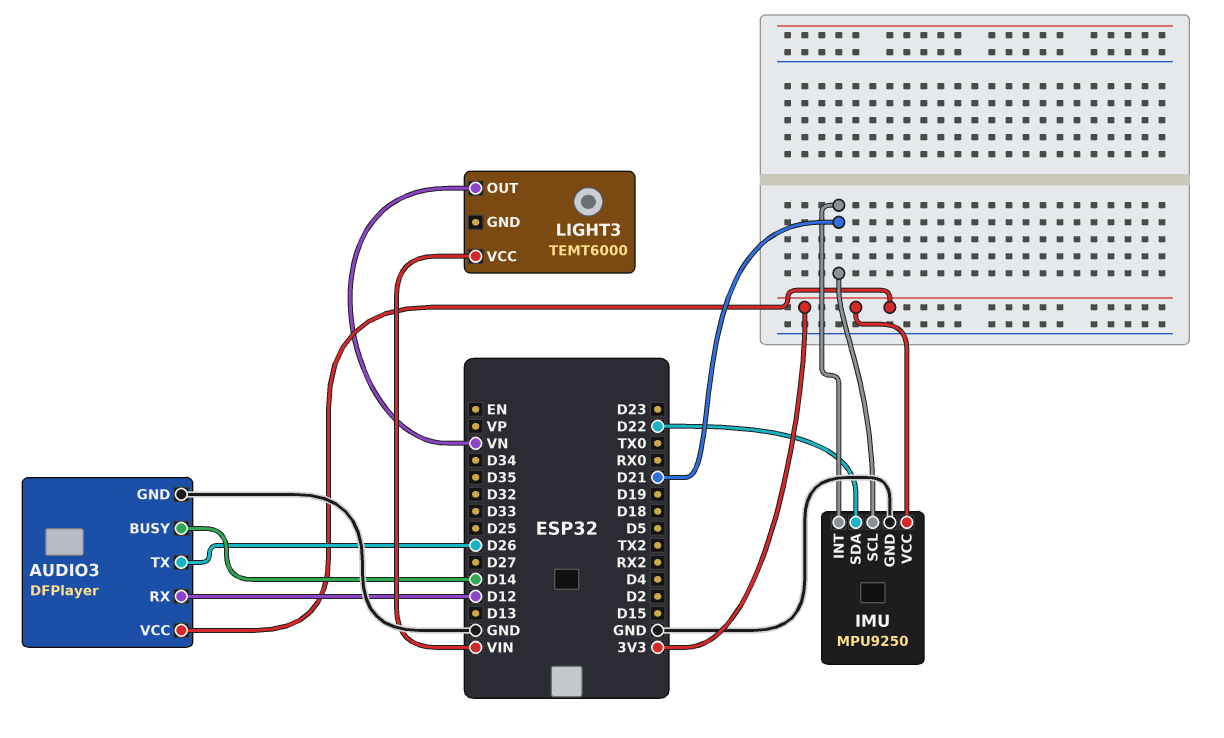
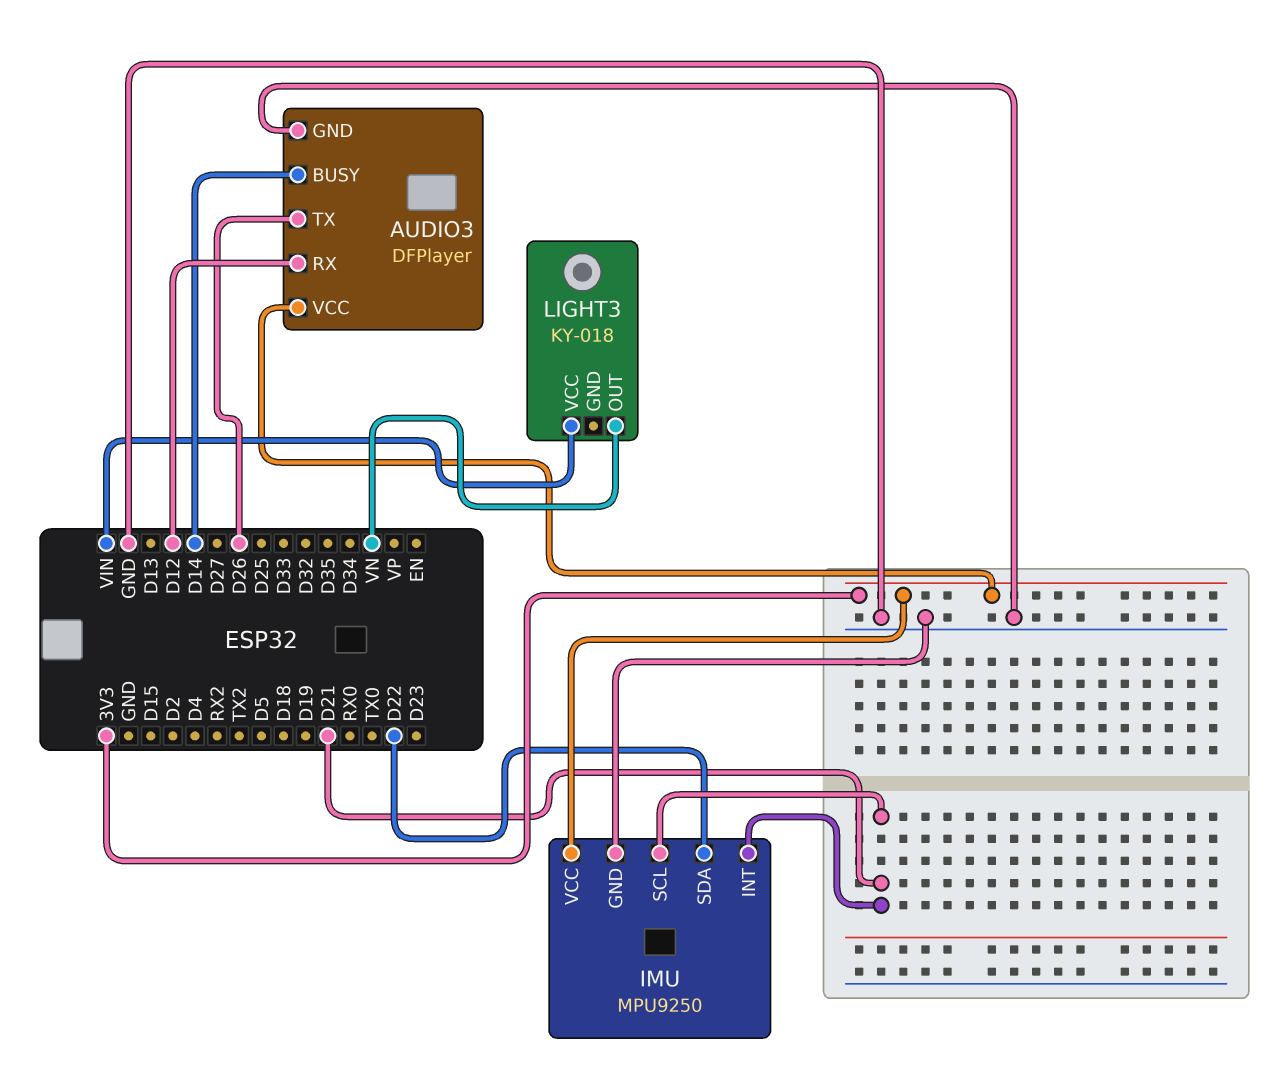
LIGHT3: TEMT6000 -> KY-018

